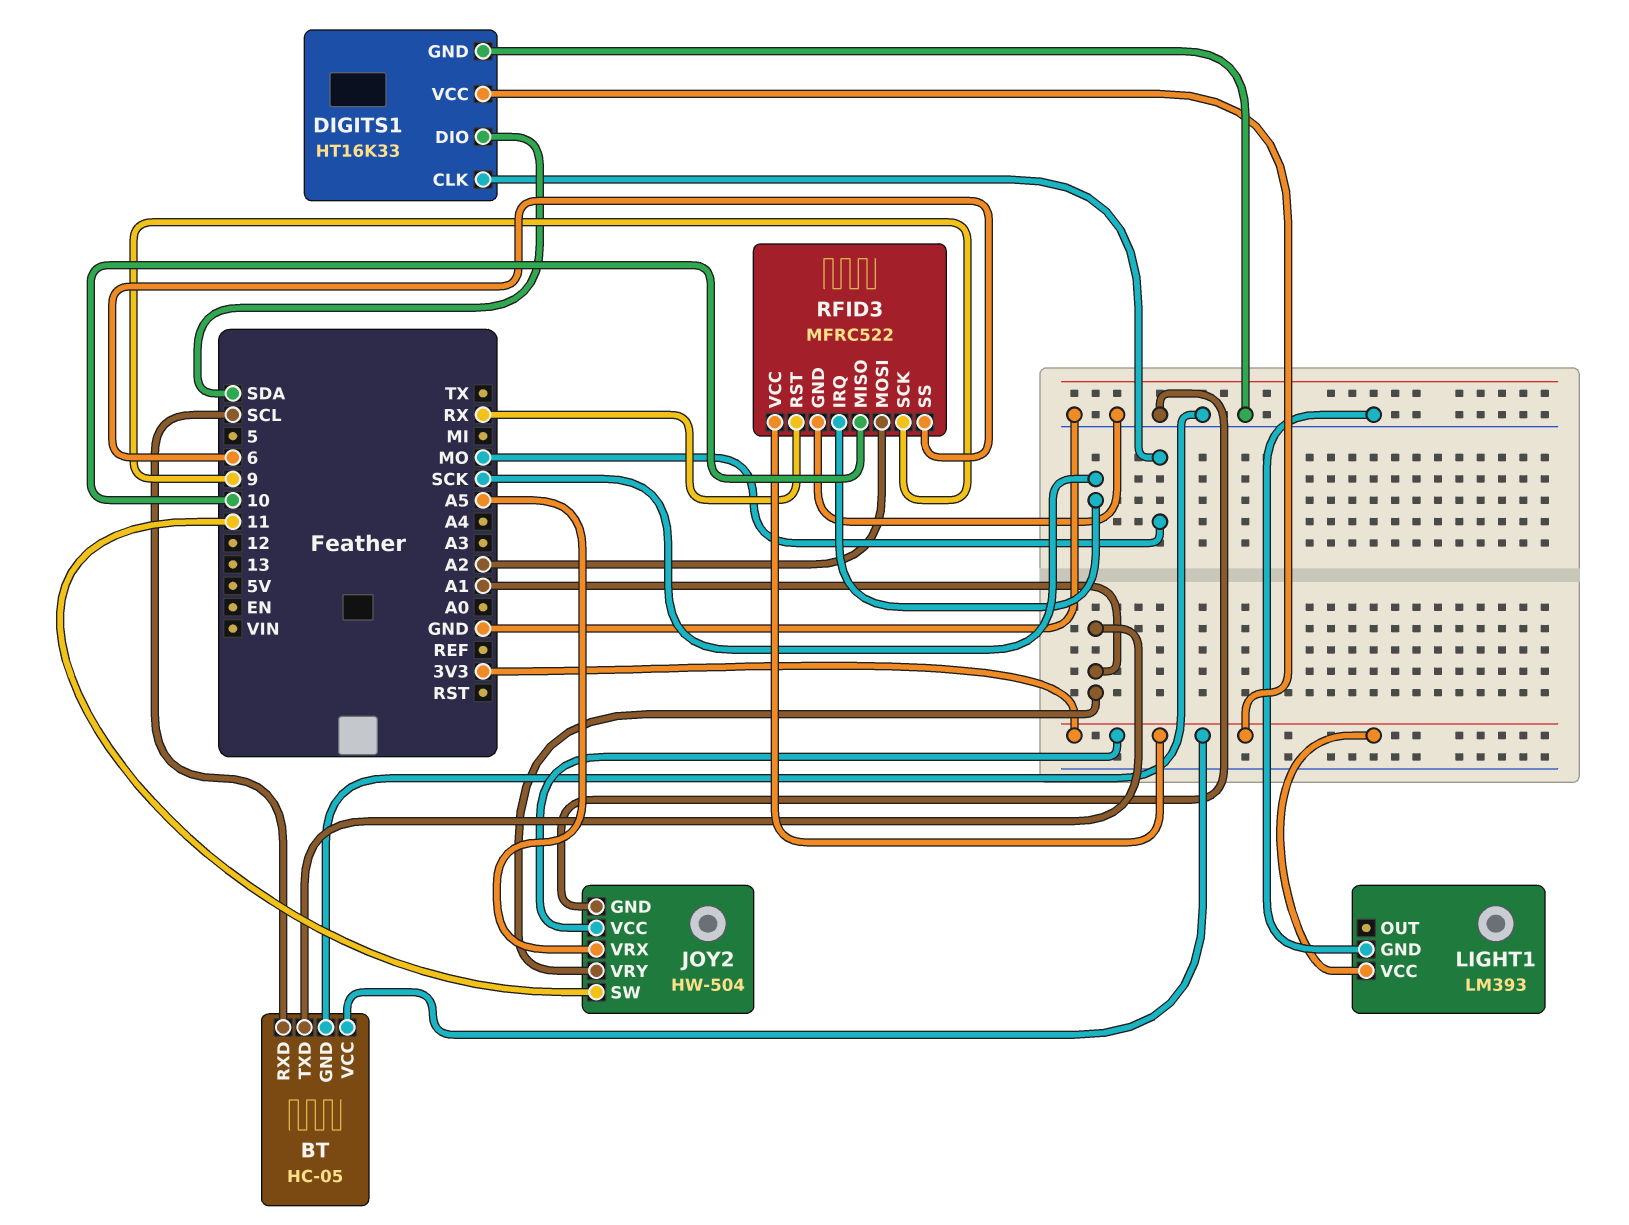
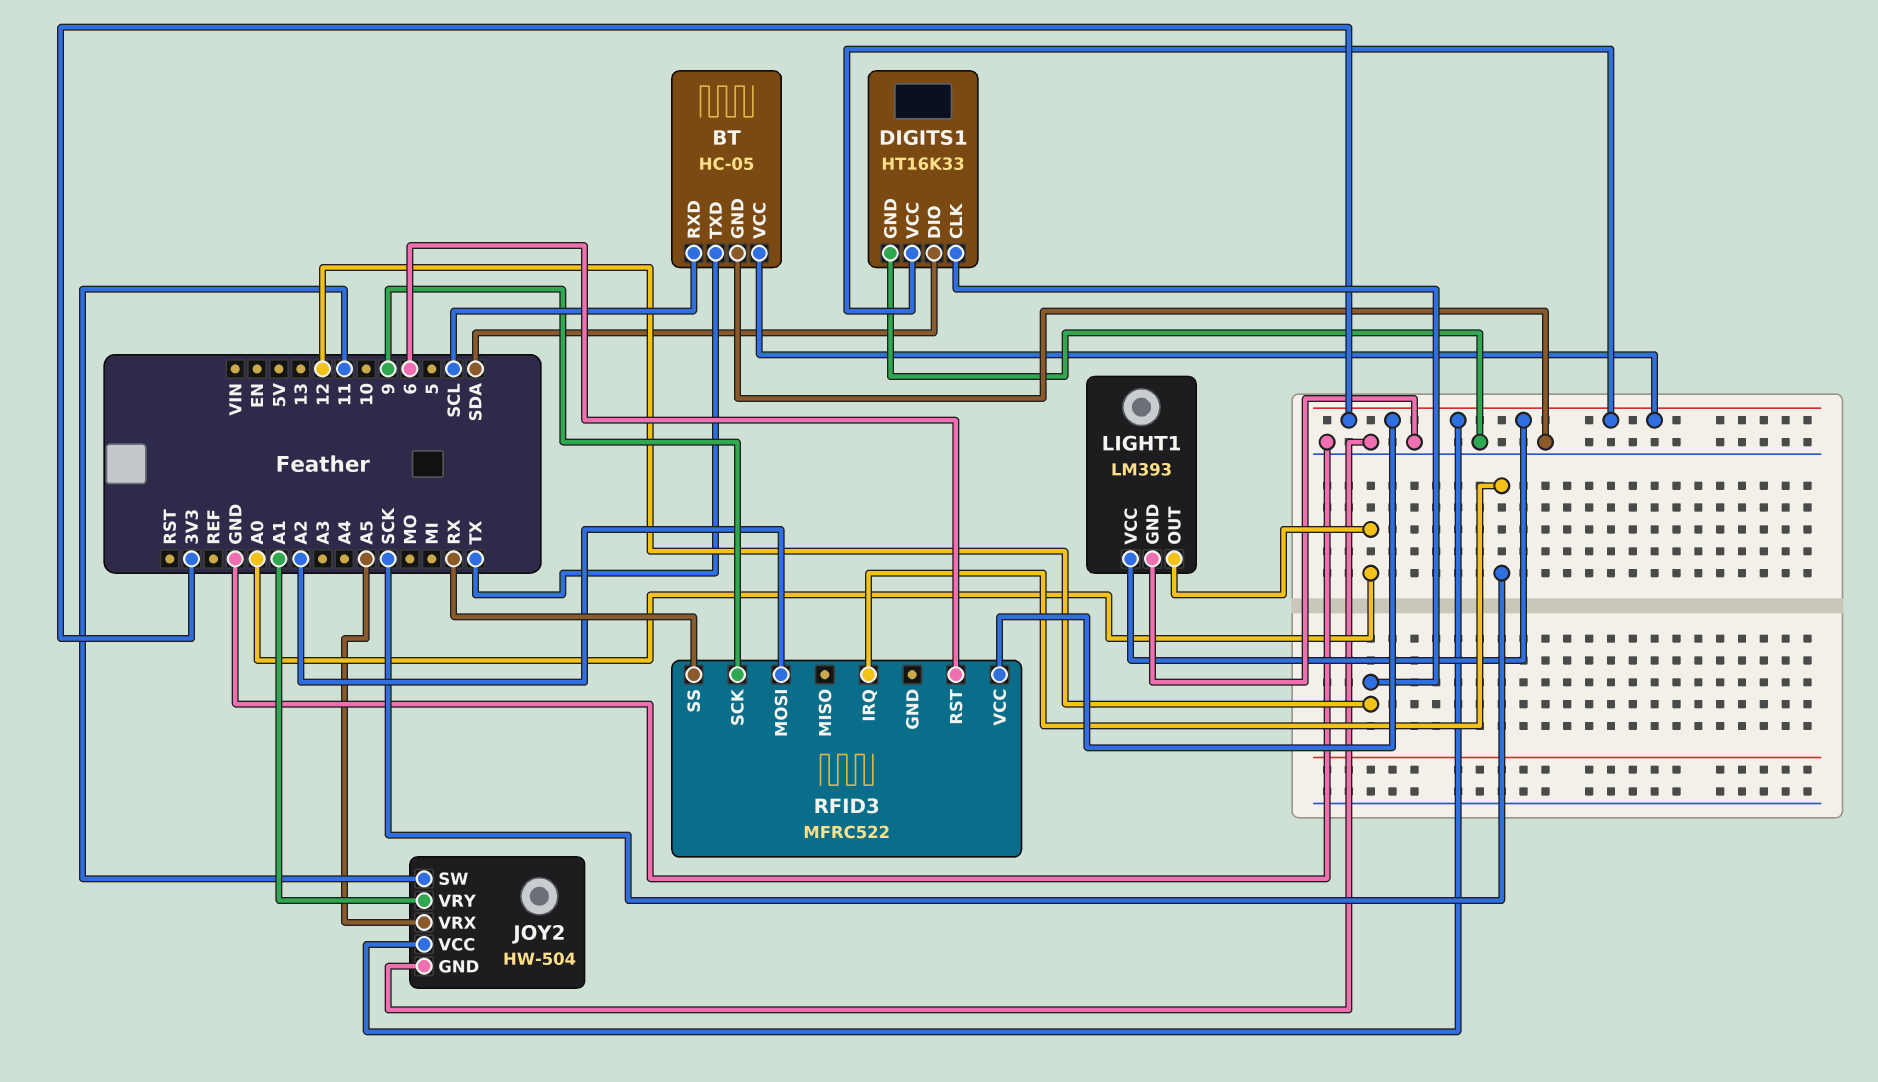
BT pin TXD: A1 -> TX
DIGITS1 pin CLK: MO -> 12
LIGHT1 pin OUT: none -> A0
RFID3 pin GND: GND -> none
RFID3 pin MISO: 10 -> none
RFID3 pin RST: RX -> 6
RFID3 pin SS: 6 -> RX

